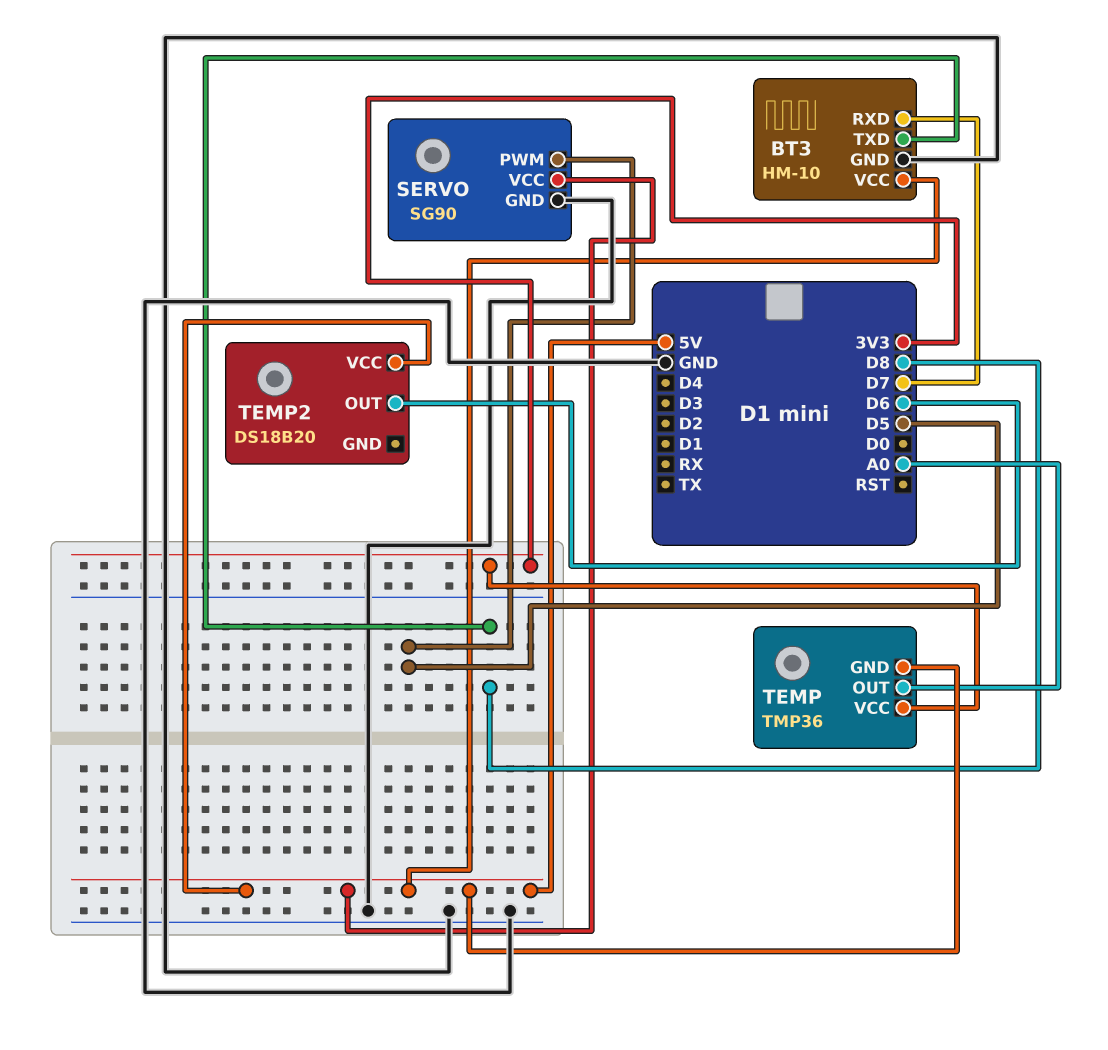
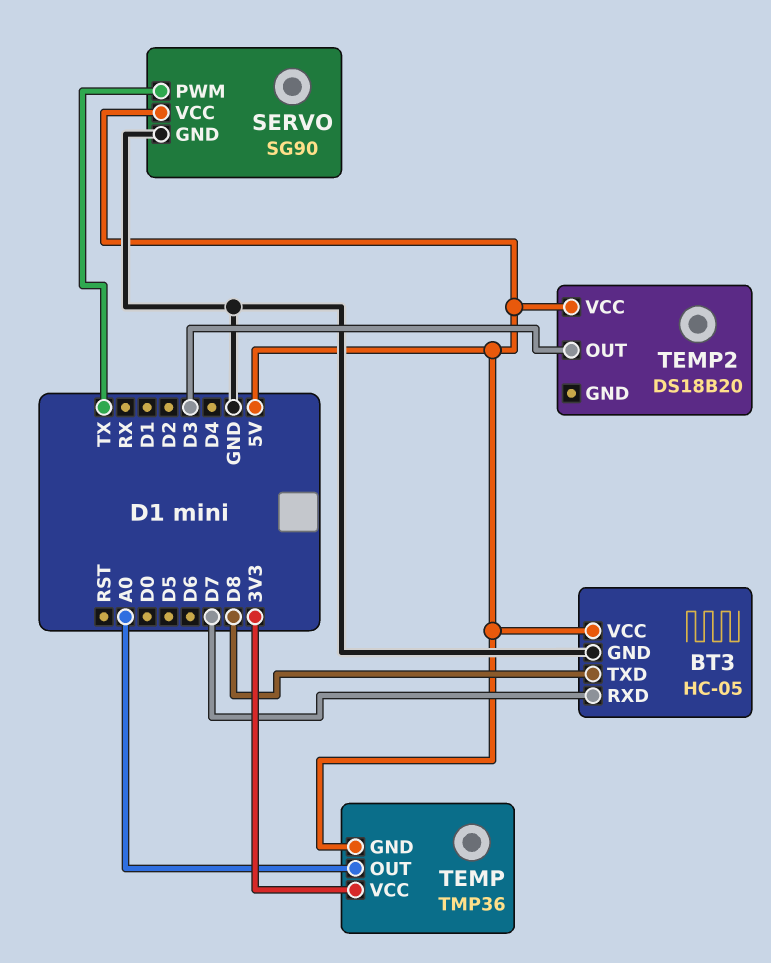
BT3: HM-10 -> HC-05
SERVO pin PWM: D5 -> TX
TEMP2 pin OUT: D6 -> D3

